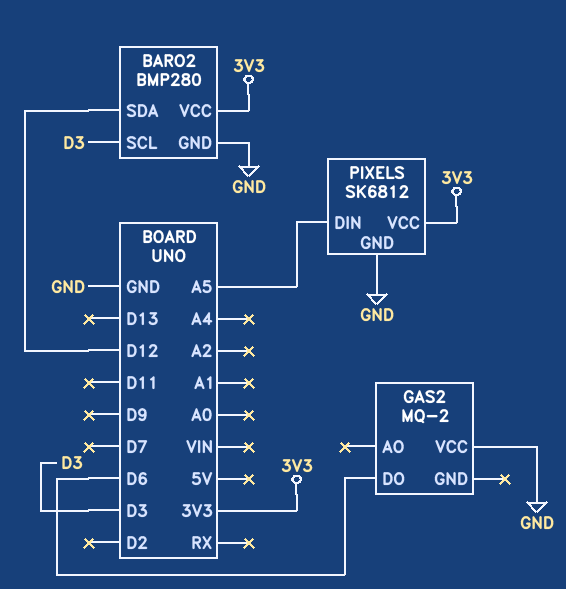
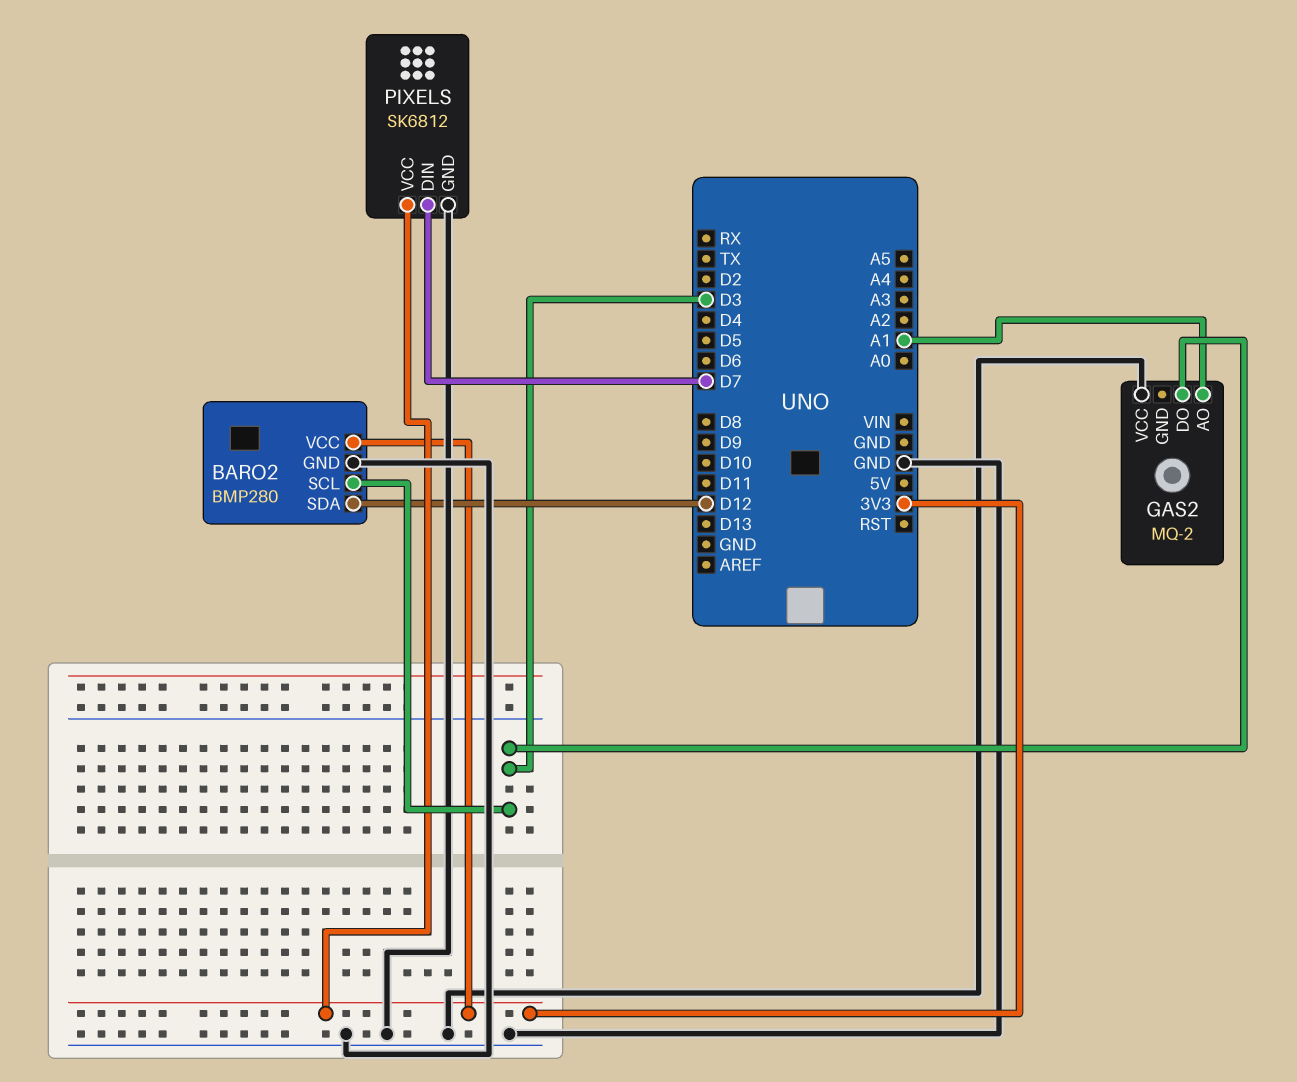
GAS2 pin AO: none -> A1
GAS2 pin DO: D6 -> D3
PIXELS pin DIN: A5 -> D7

